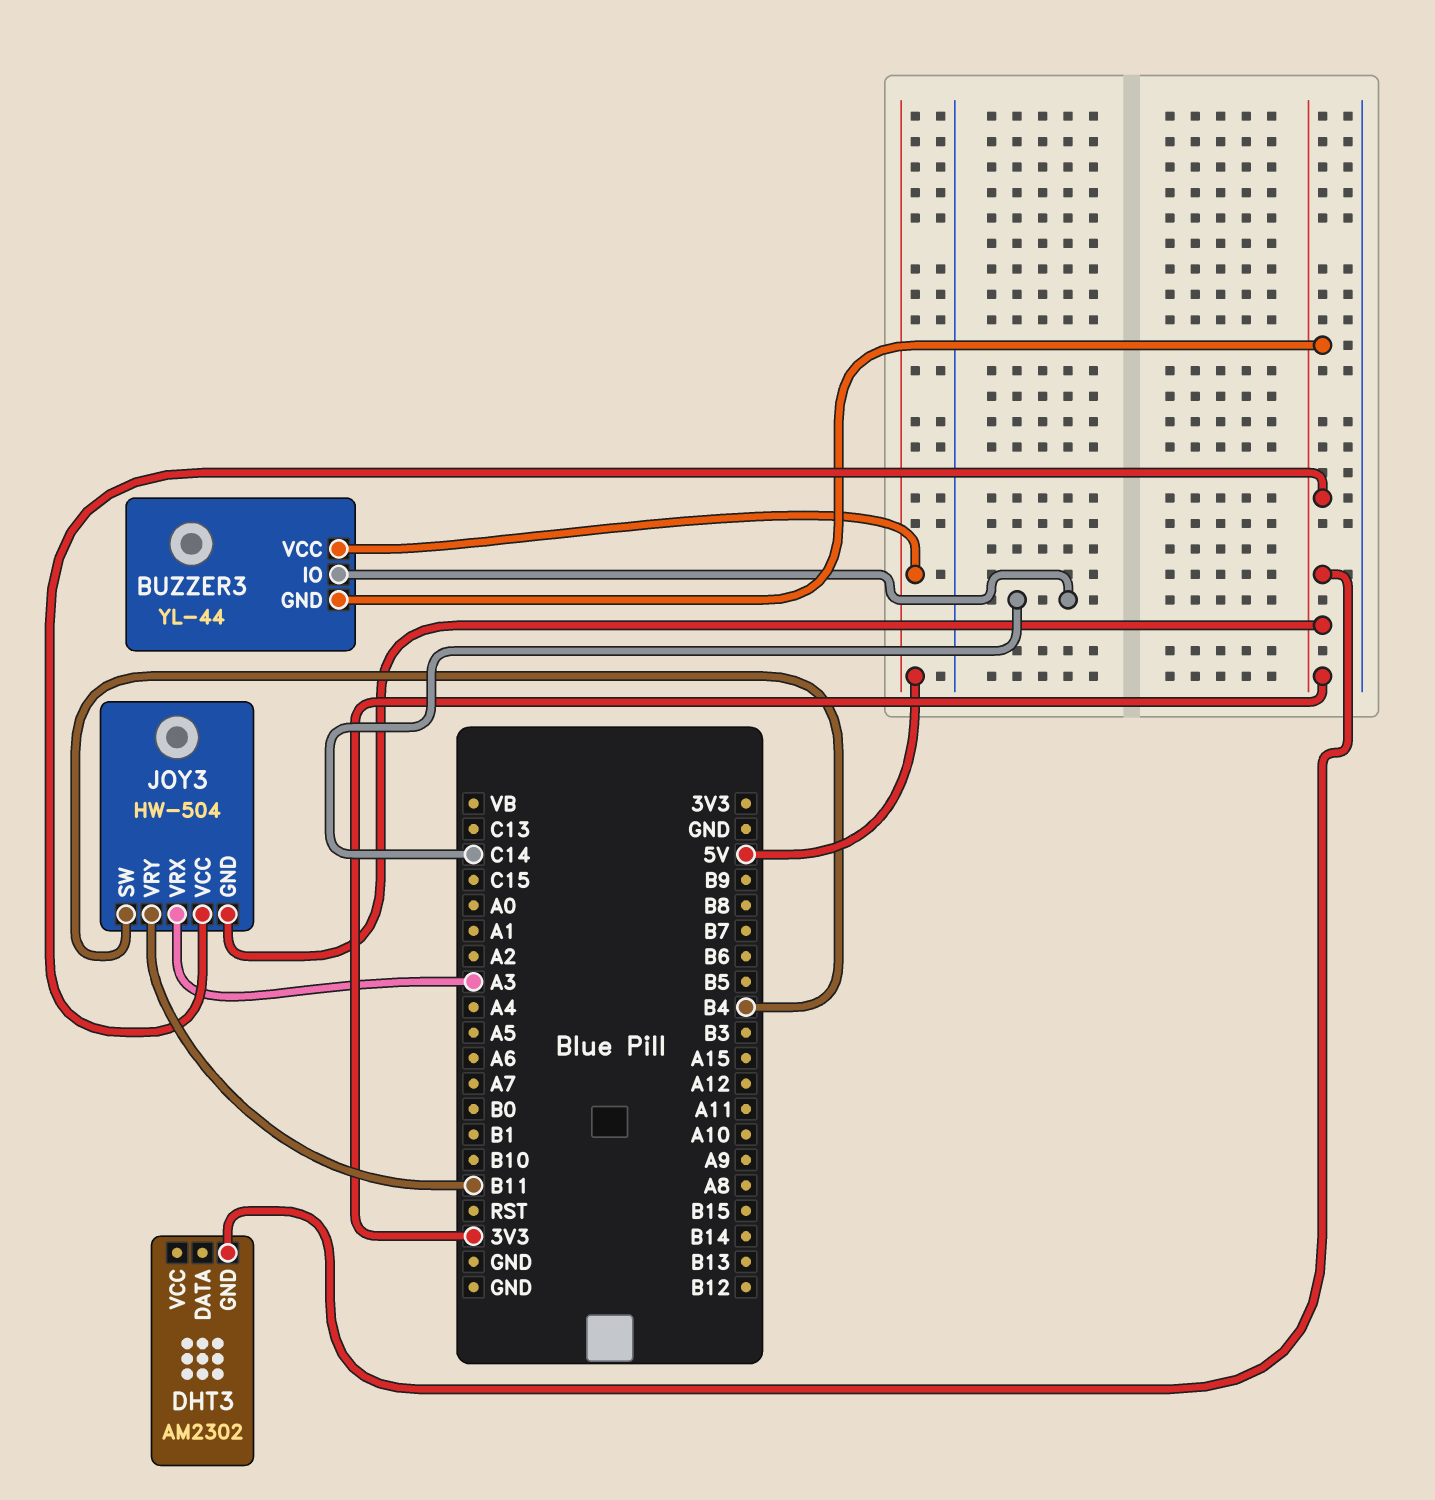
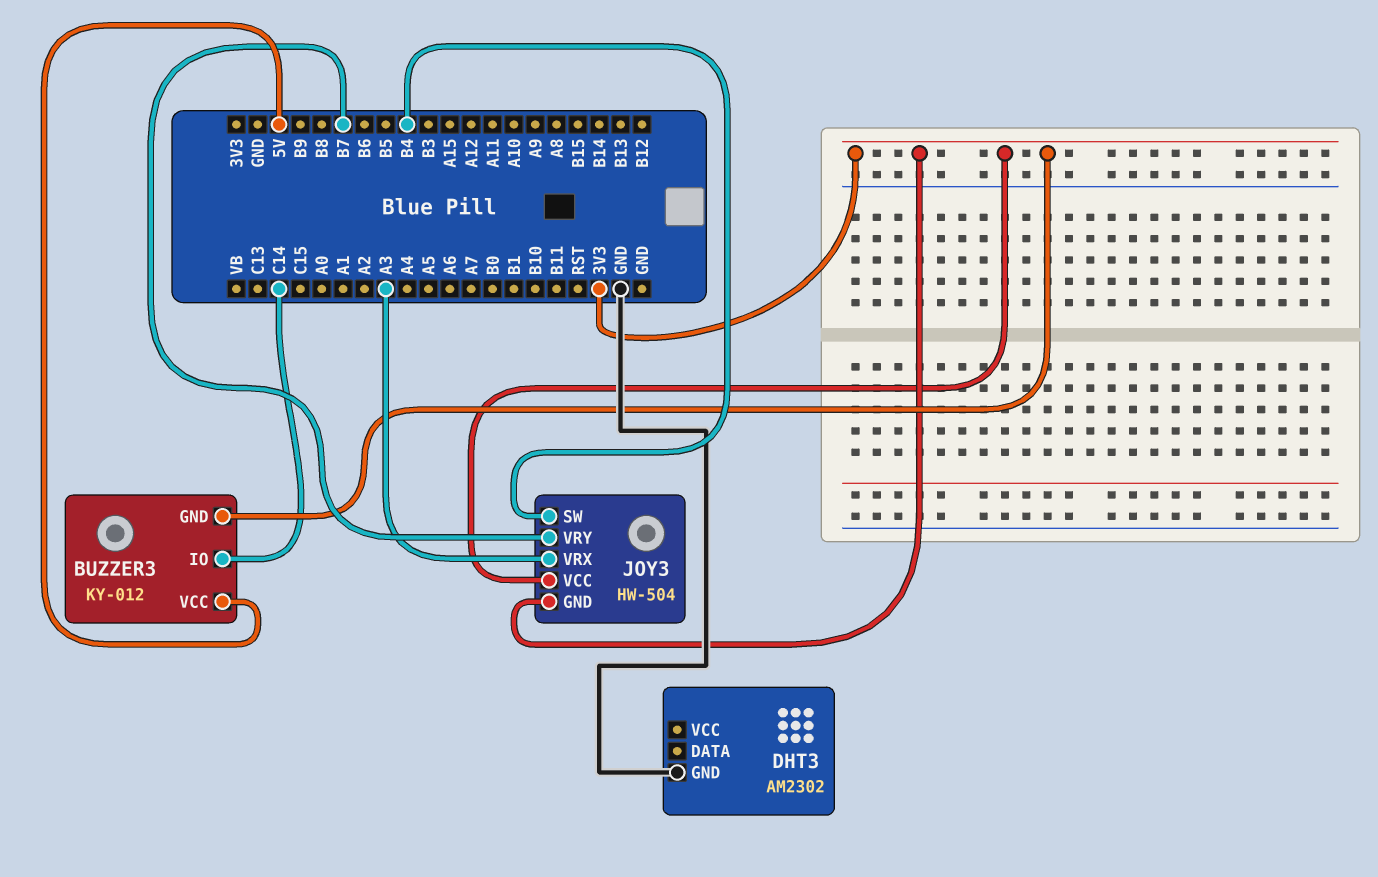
BUZZER3: YL-44 -> KY-012
DHT3 pin GND: 3V3 -> GND
JOY3 pin VRY: B11 -> B7

